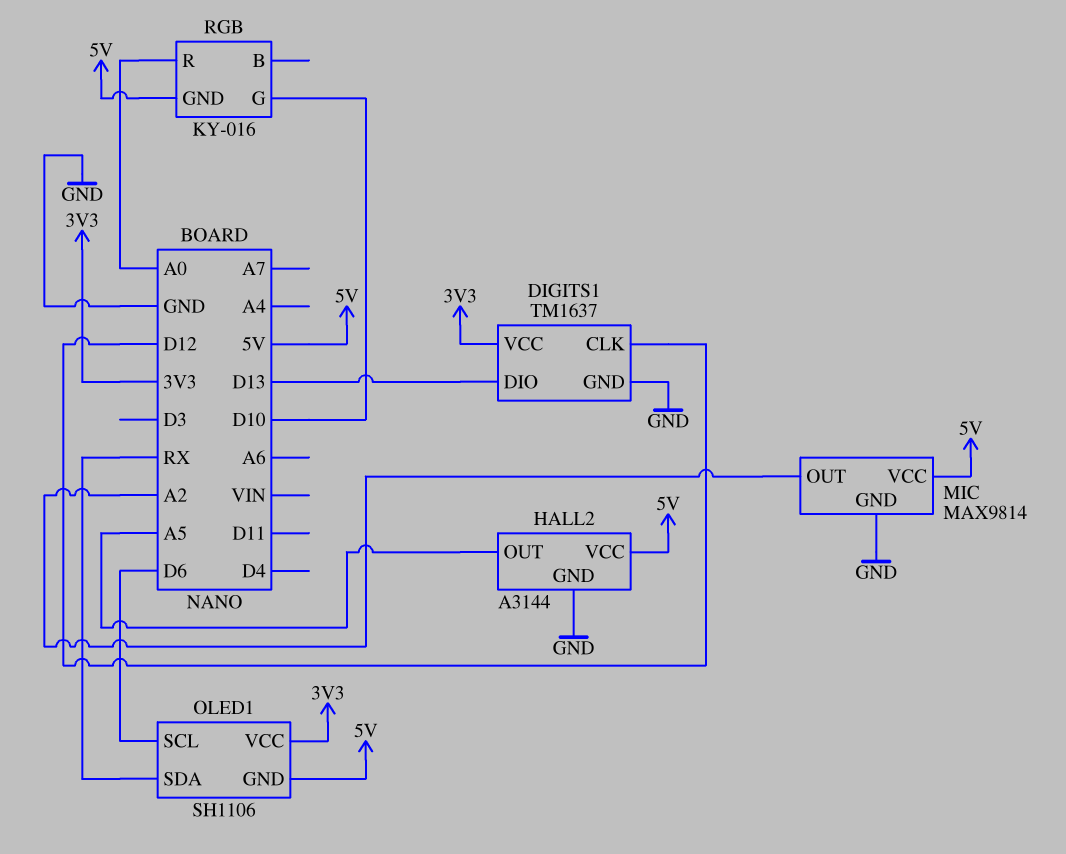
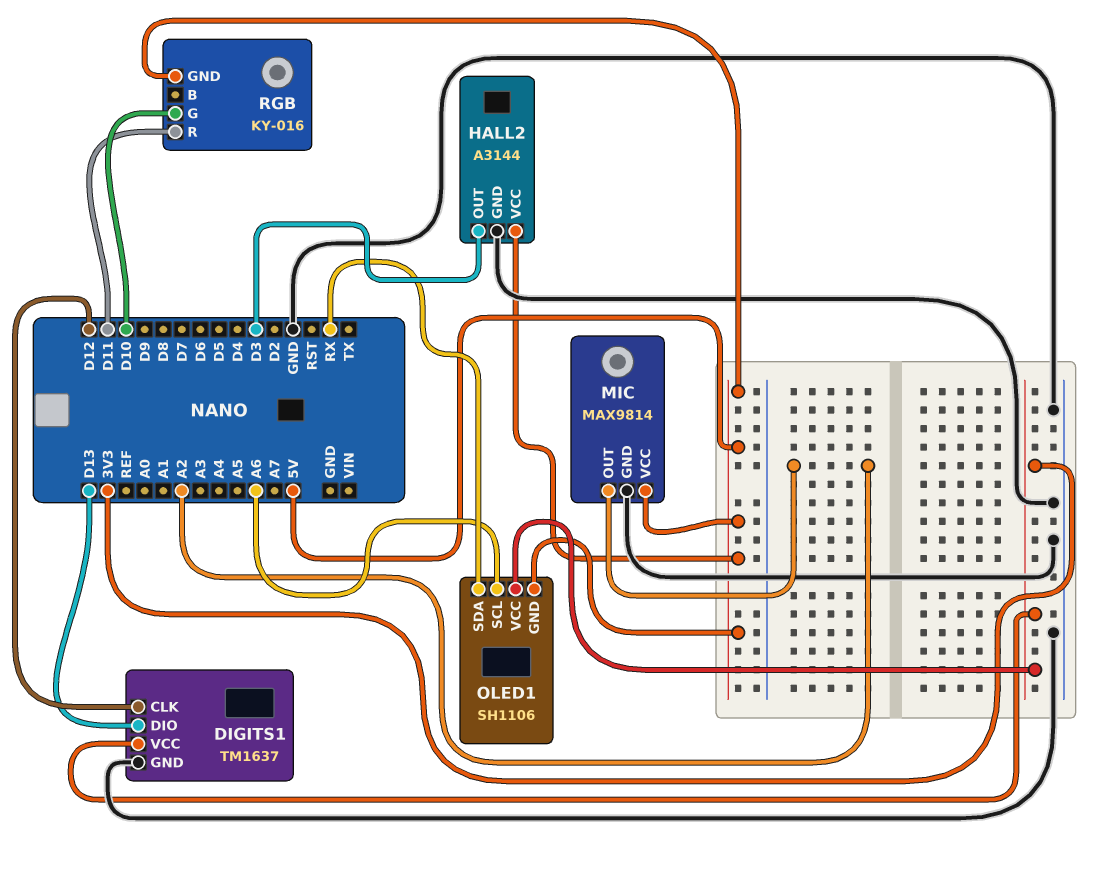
HALL2 pin OUT: A5 -> D3
OLED1 pin SCL: D6 -> A6
RGB pin R: A0 -> D11

